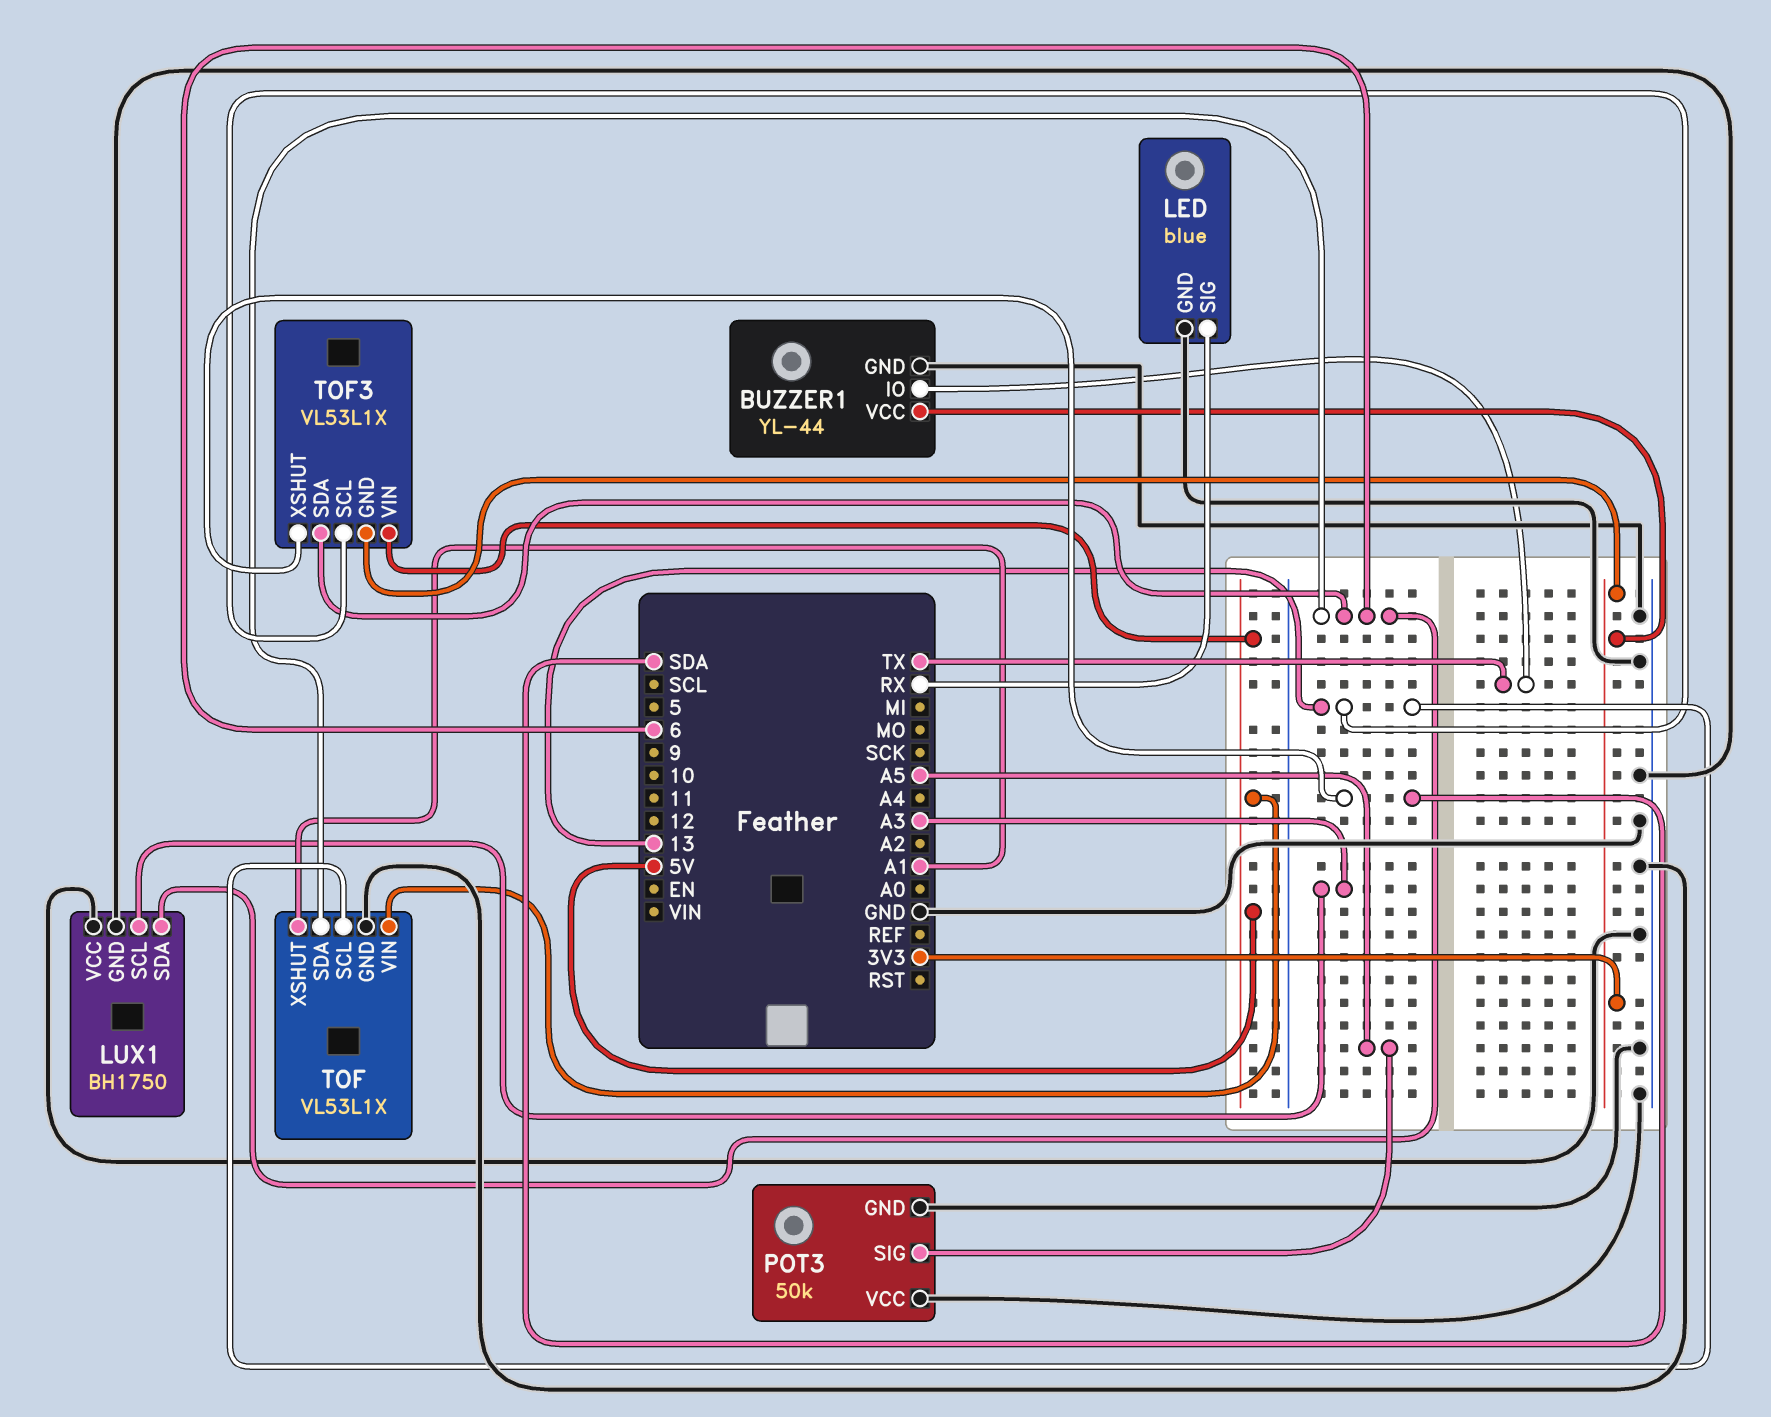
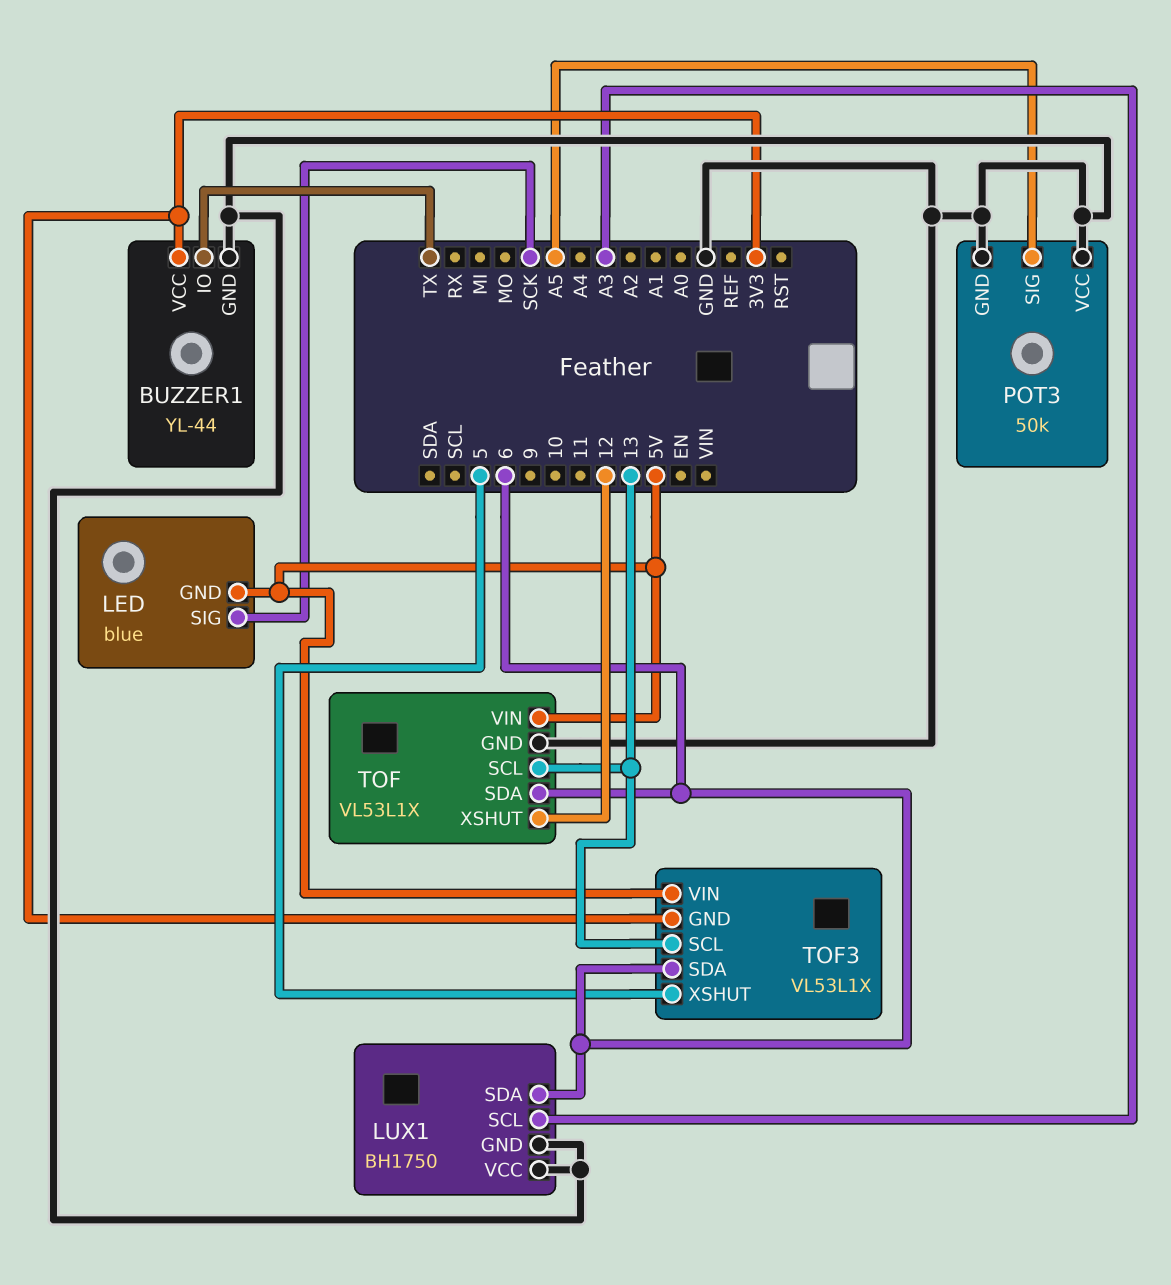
LED pin GND: GND -> 5V
LED pin SIG: RX -> SCK
TOF pin XSHUT: A1 -> 12
TOF3 pin XSHUT: SDA -> 5

